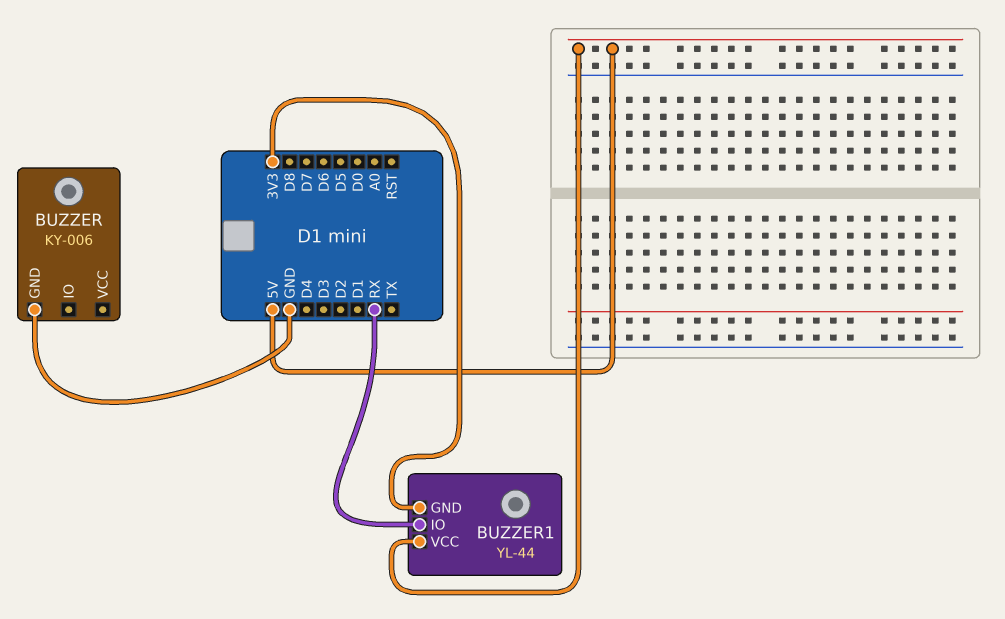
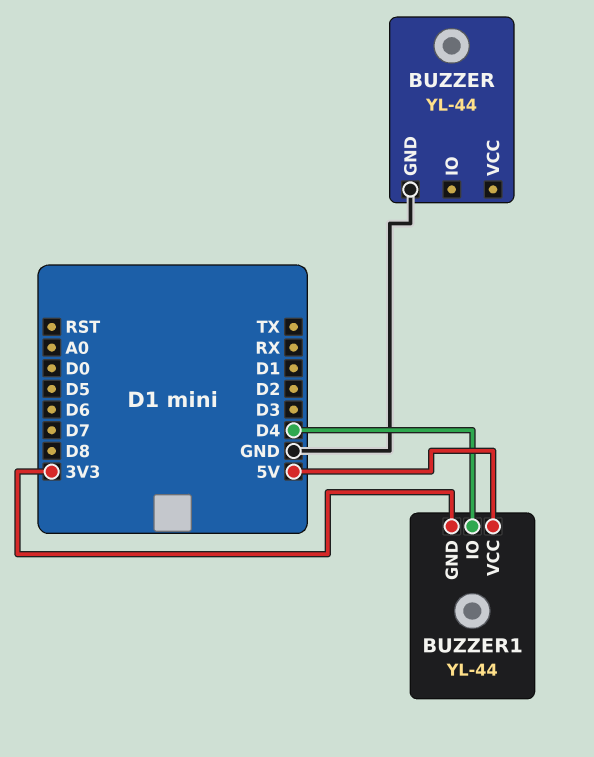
BUZZER: KY-006 -> YL-44
BUZZER1 pin IO: RX -> D4

